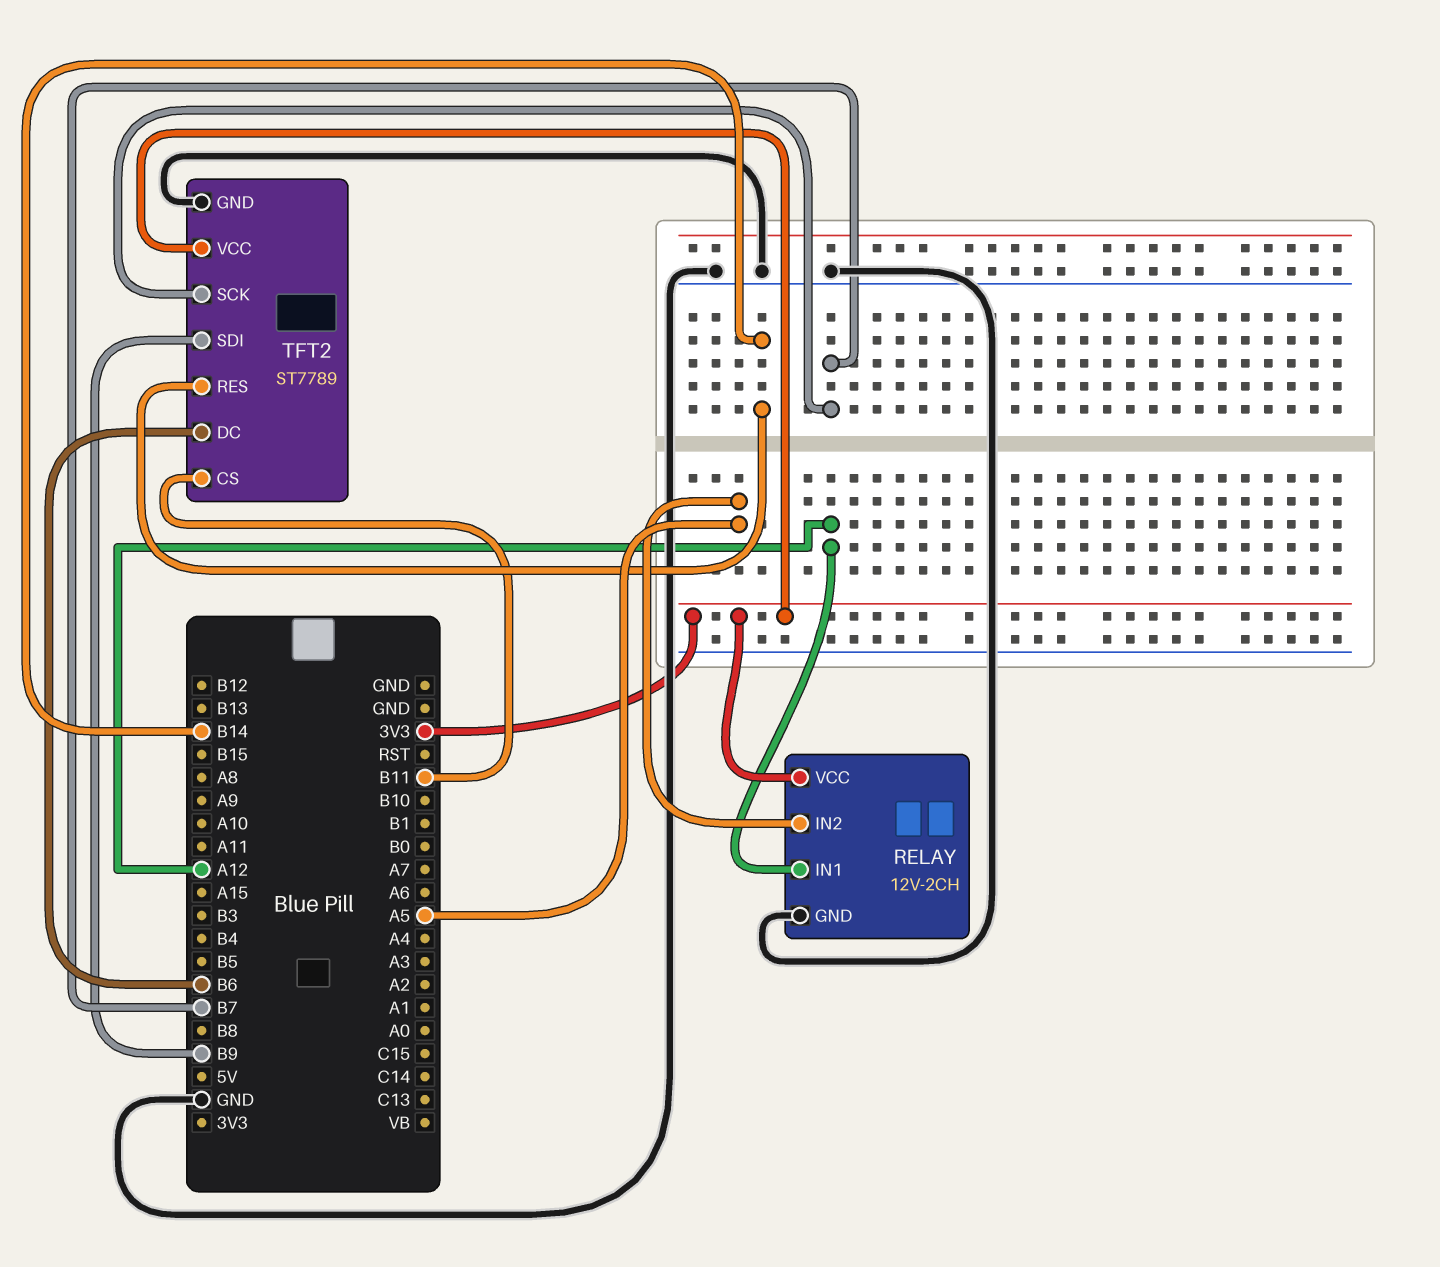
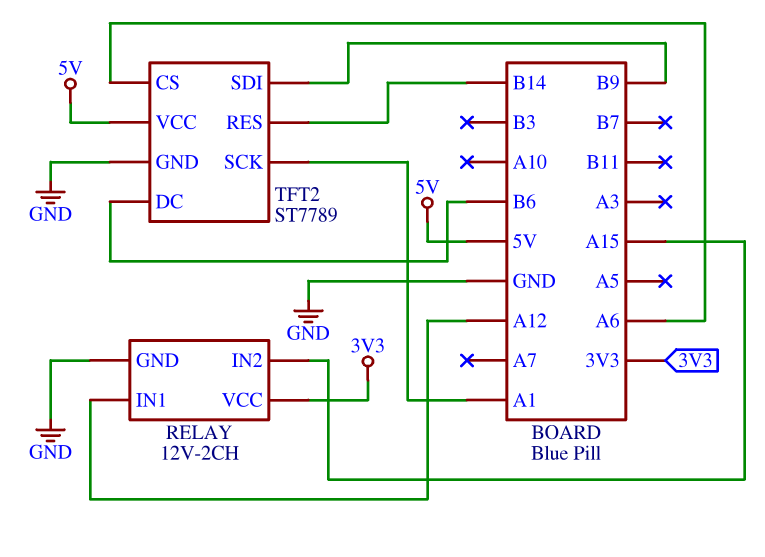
RELAY pin IN2: A5 -> A15
TFT2 pin CS: B11 -> A6
TFT2 pin SCK: B7 -> A1
TFT2 pin VCC: 3V3 -> 5V

